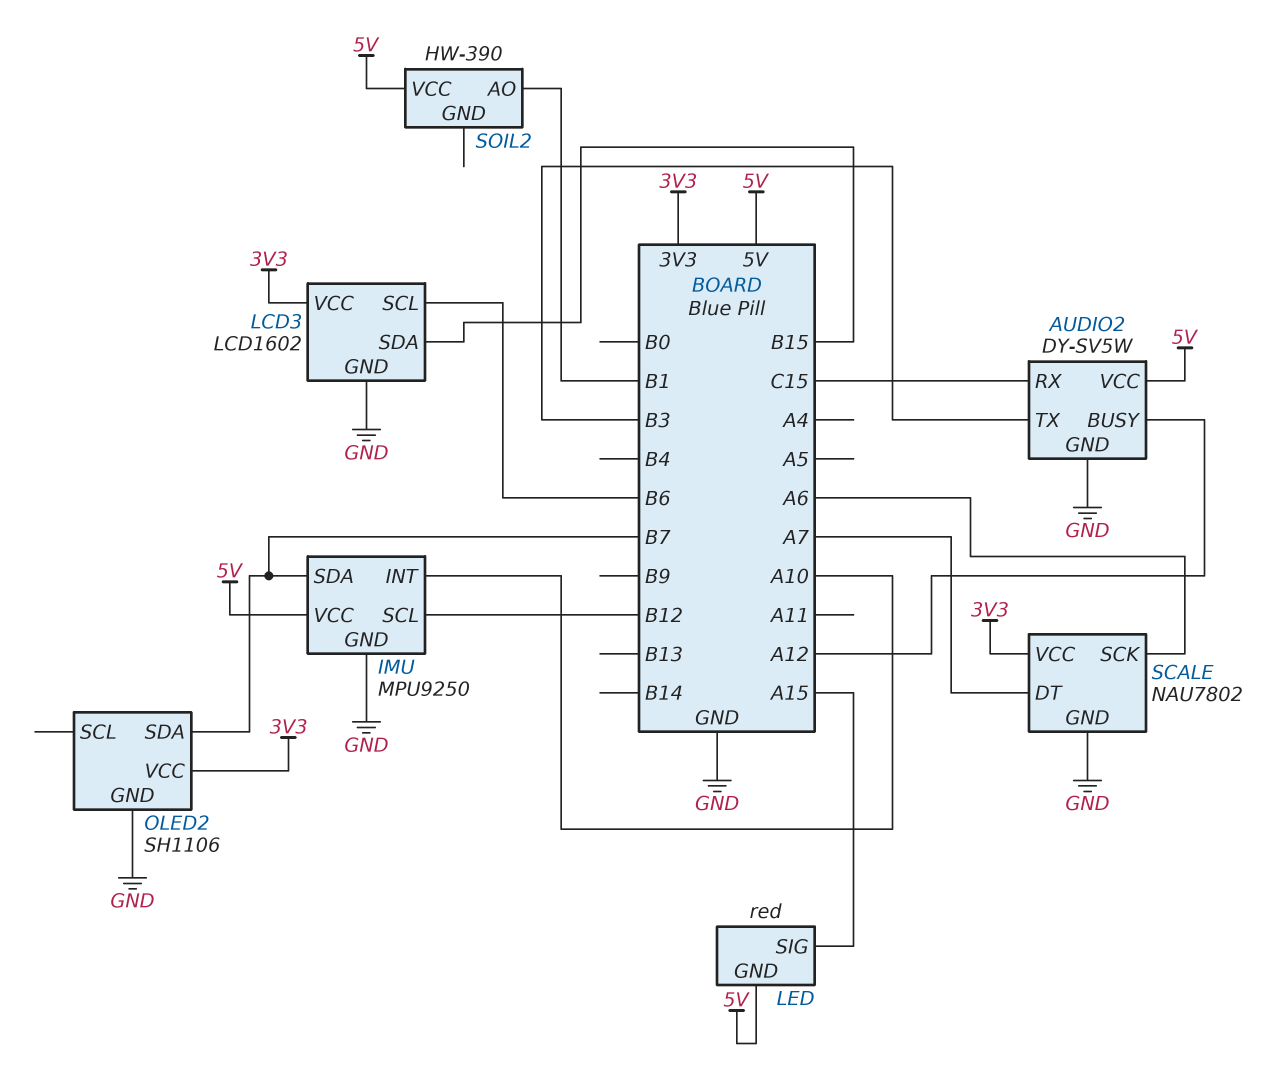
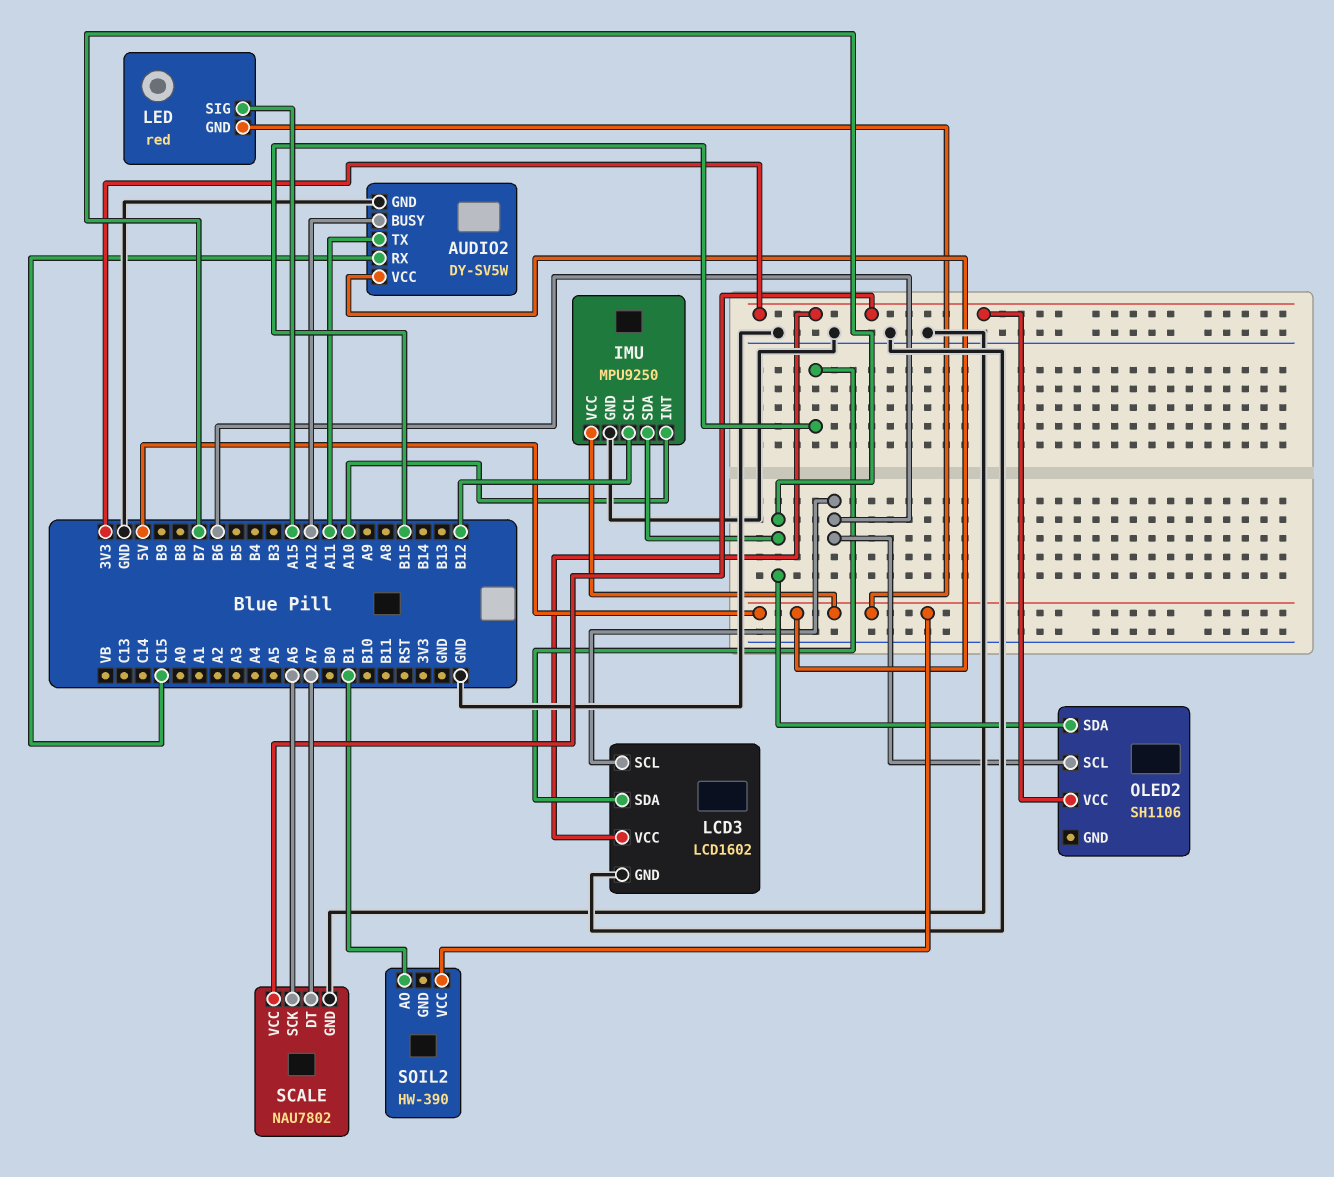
AUDIO2 pin TX: B3 -> A11
OLED2 pin GND: GND -> none
OLED2 pin SCL: none -> B6

